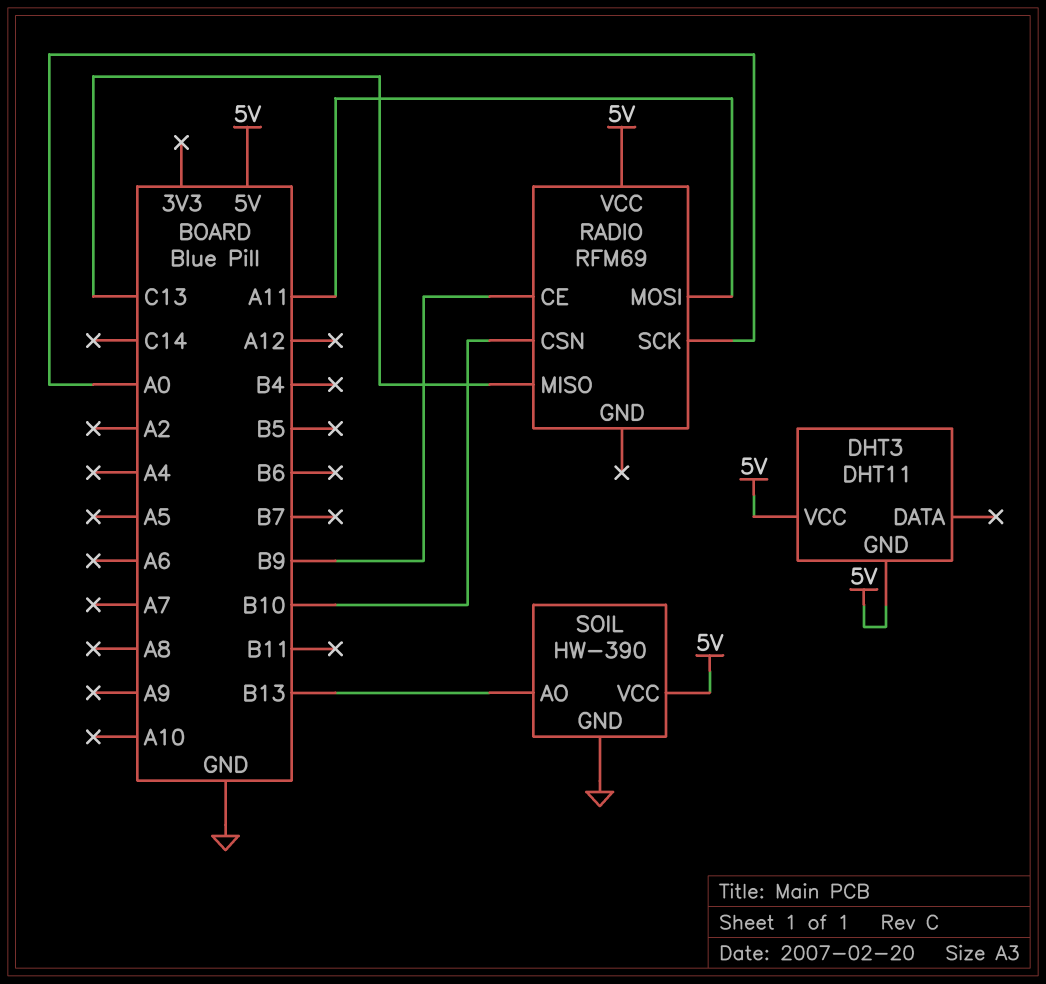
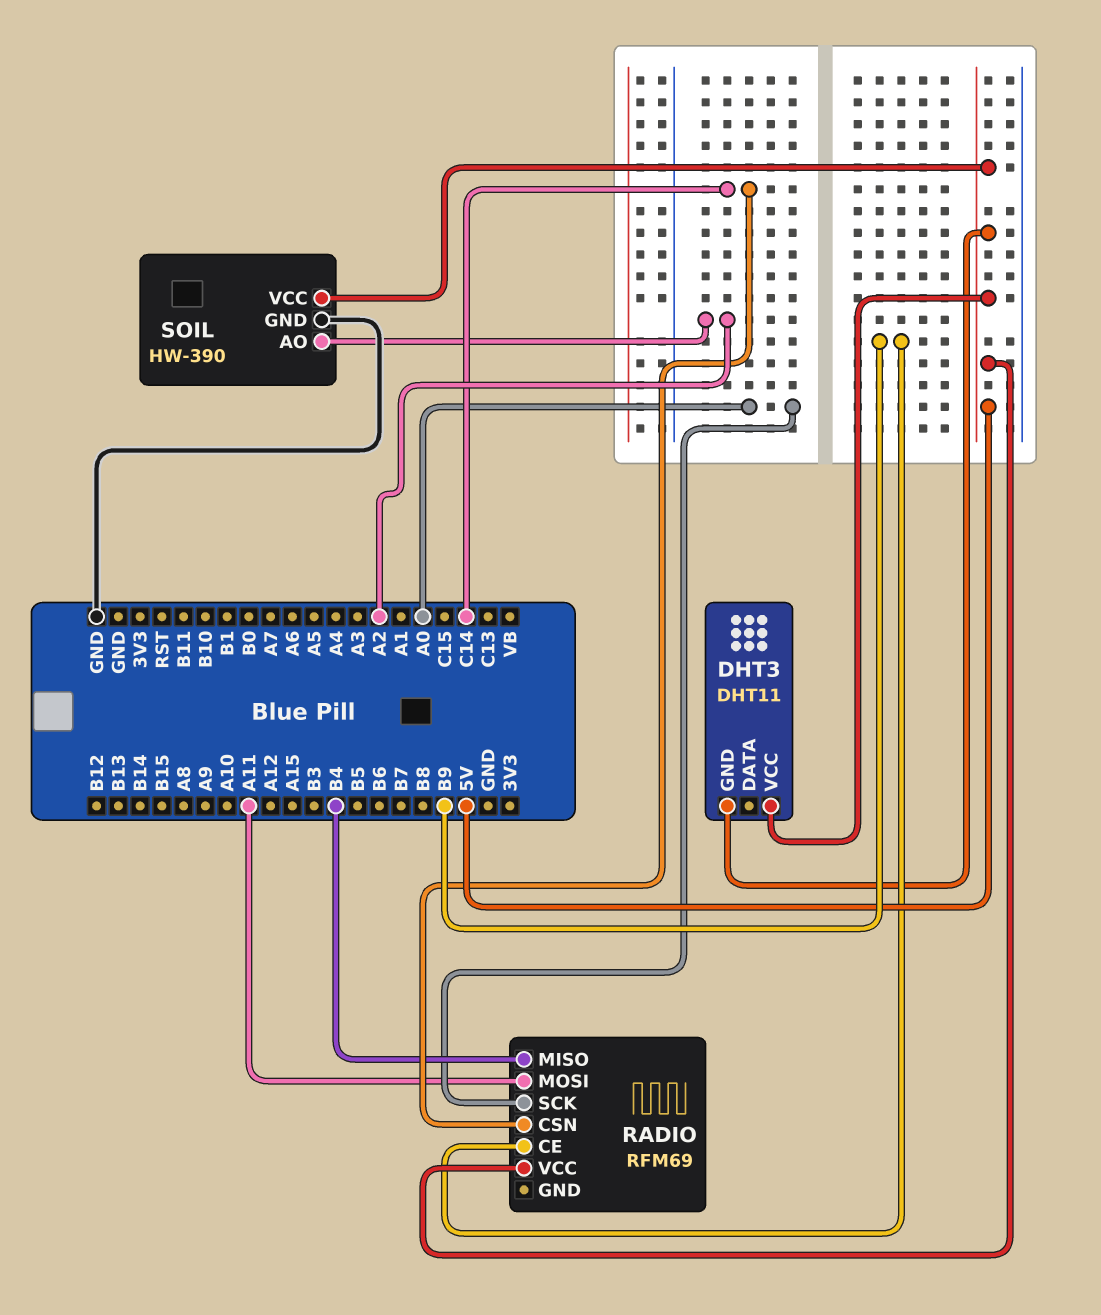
RADIO pin CSN: B10 -> C14
RADIO pin MISO: C13 -> B4
SOIL pin AO: B13 -> A2

